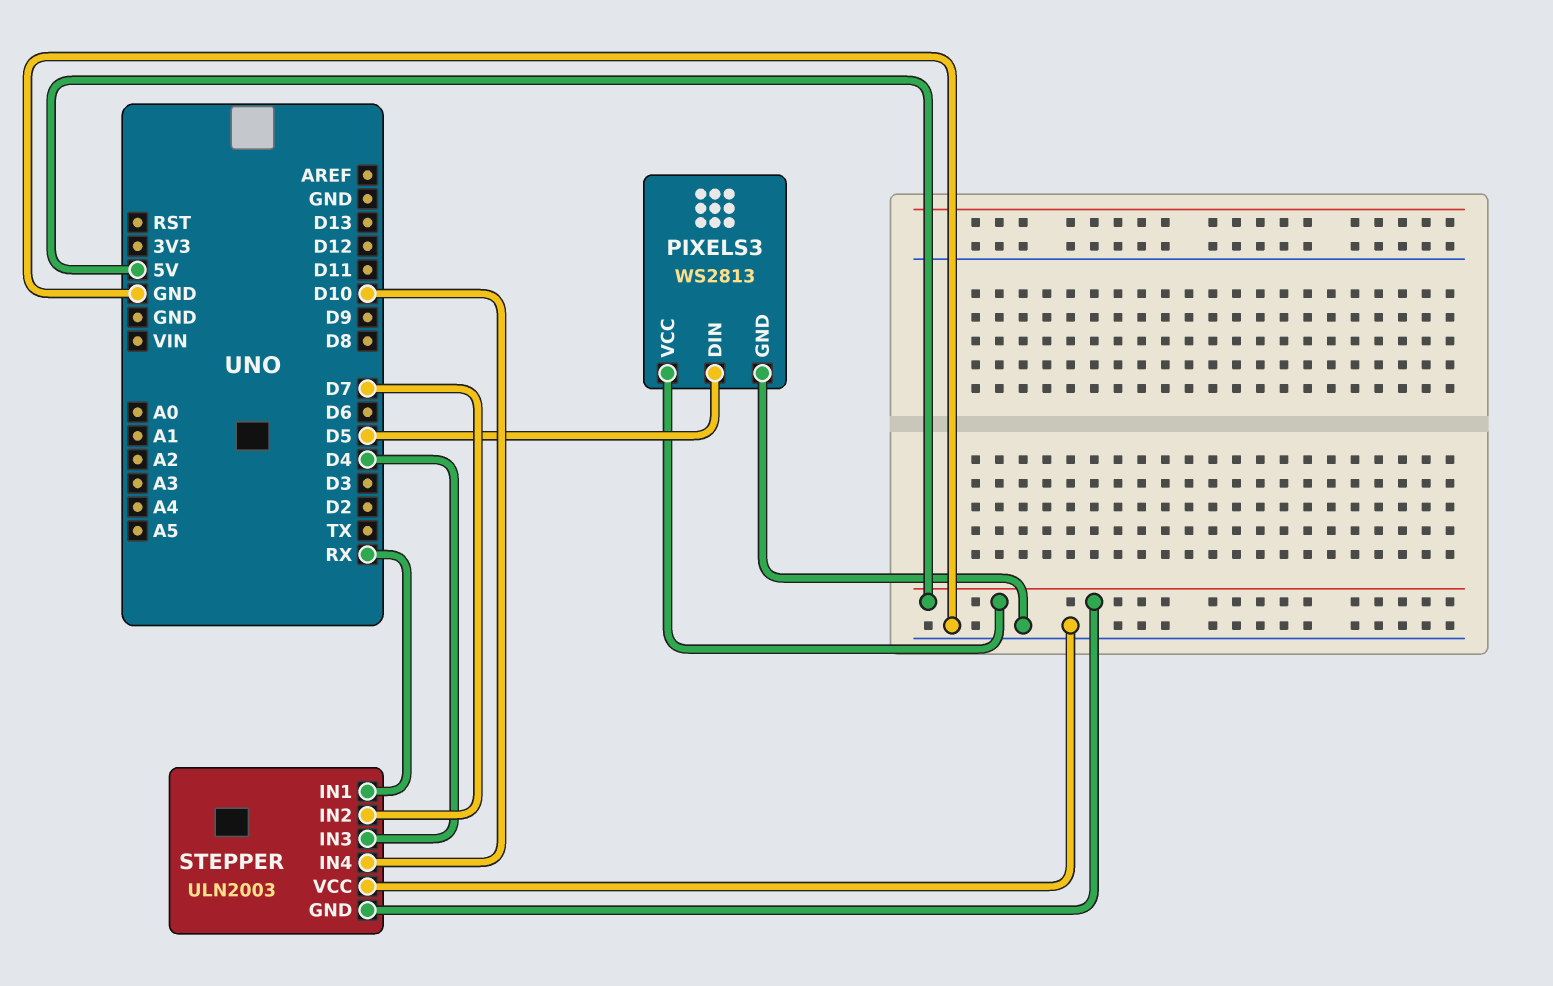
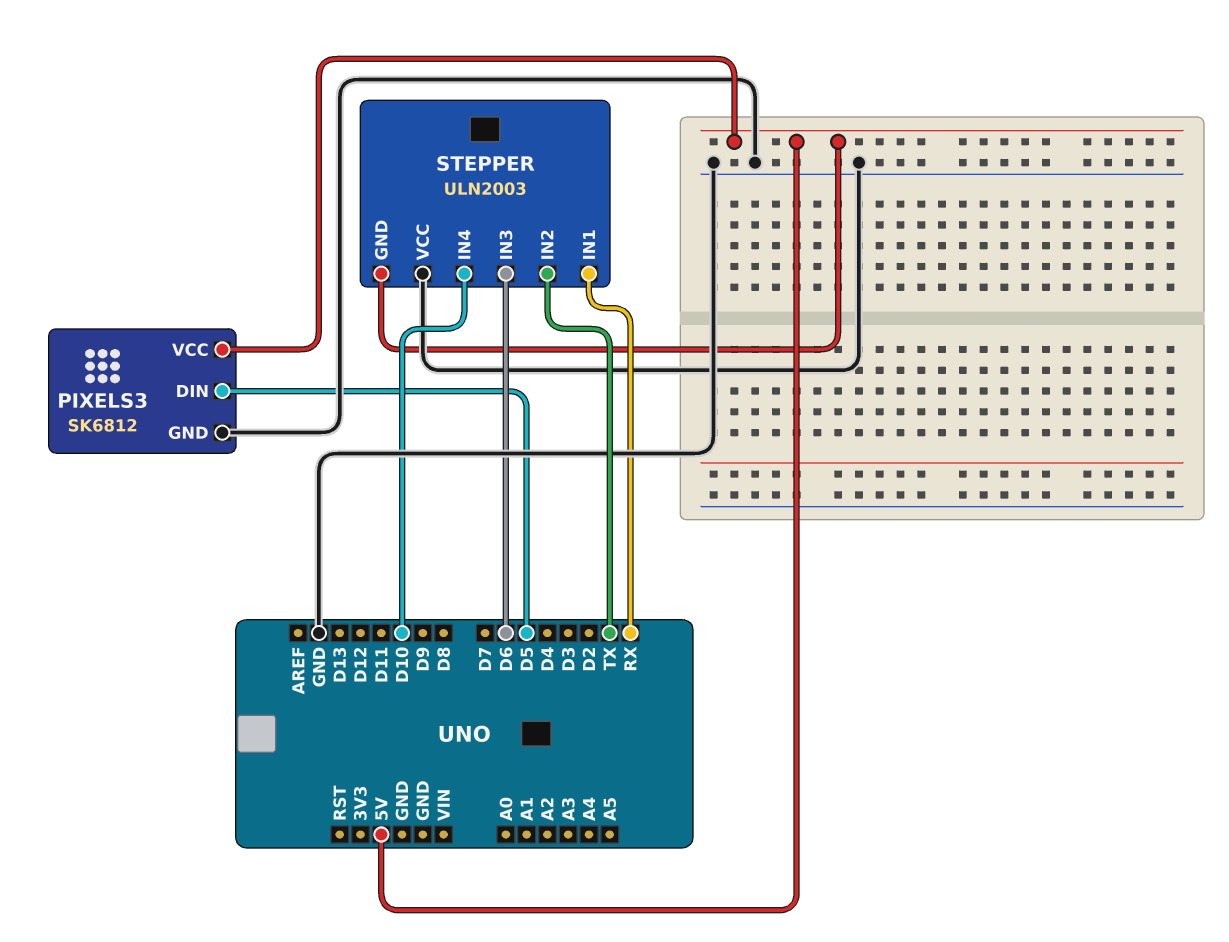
PIXELS3: WS2813 -> SK6812
STEPPER pin IN2: D7 -> TX
STEPPER pin IN3: D4 -> D6

